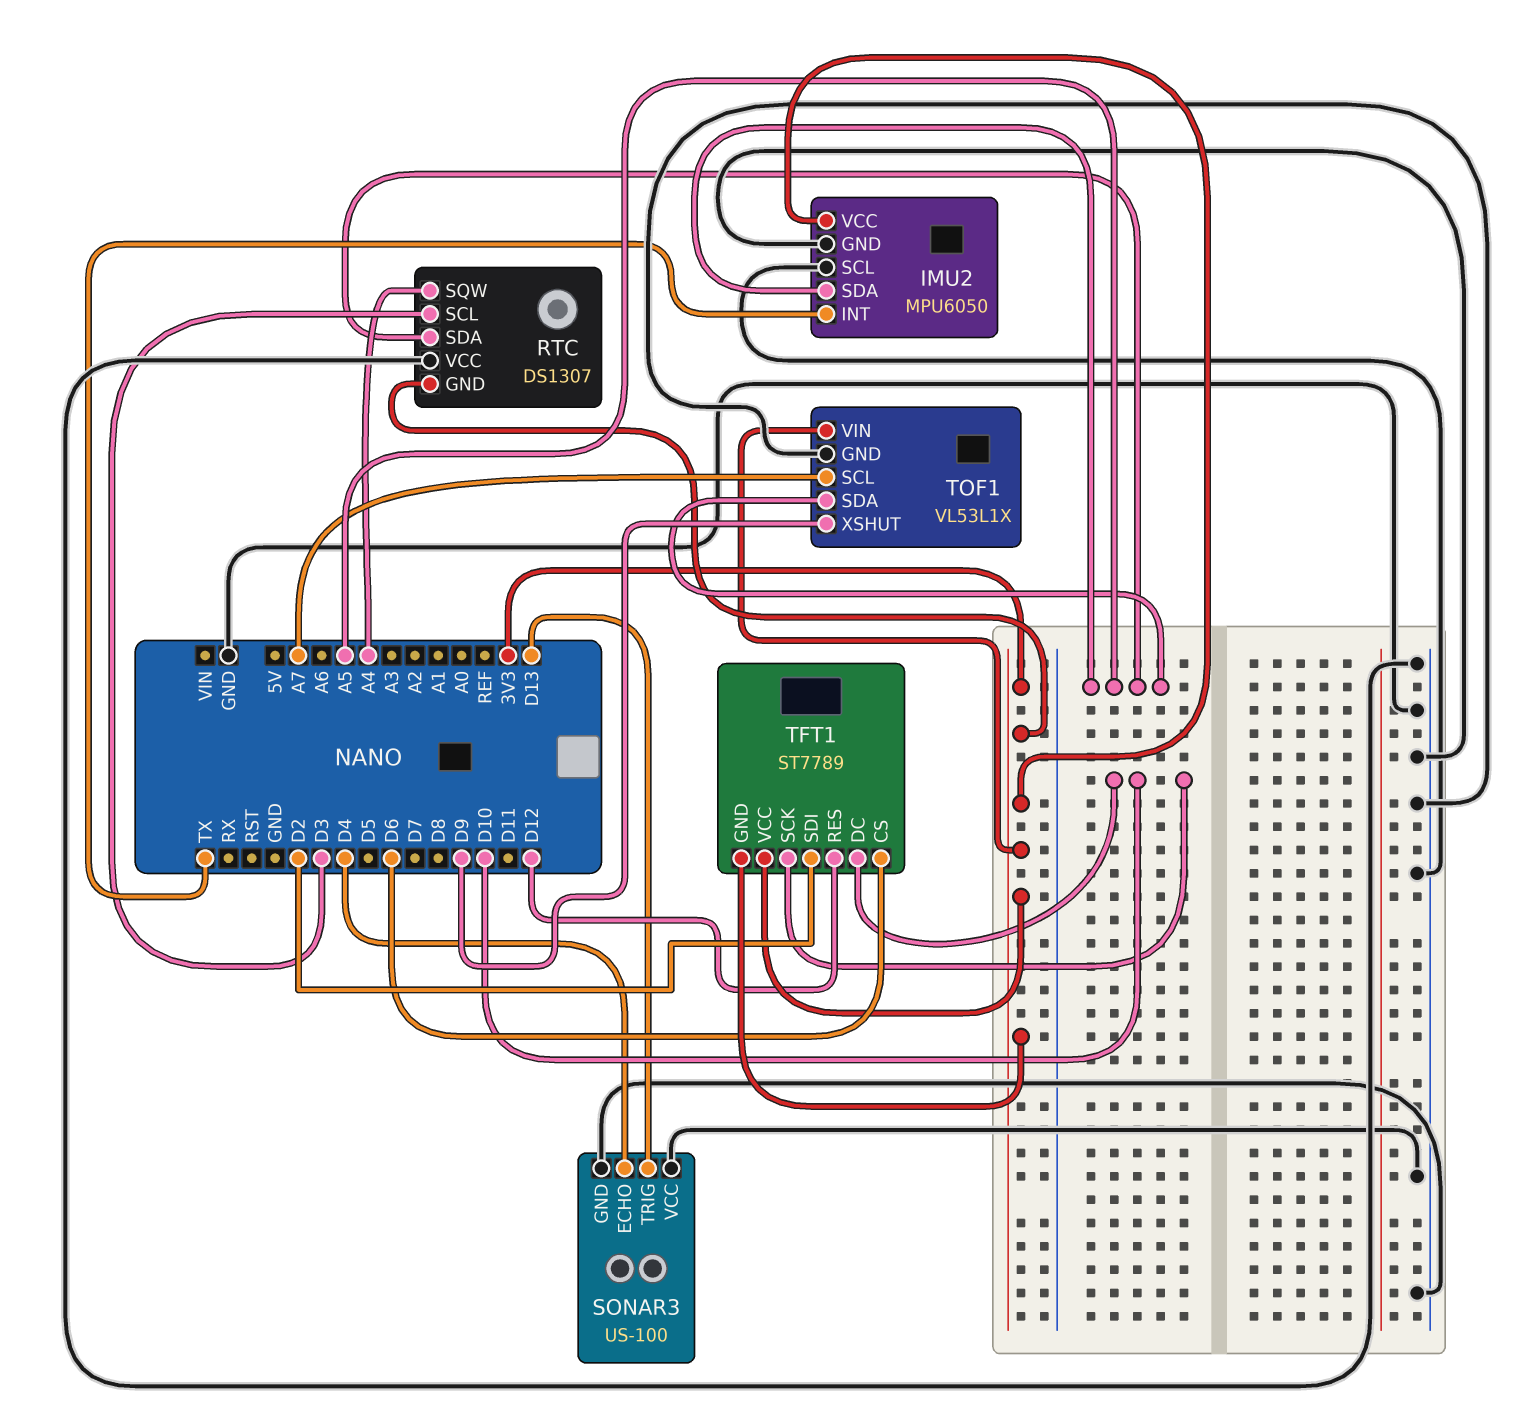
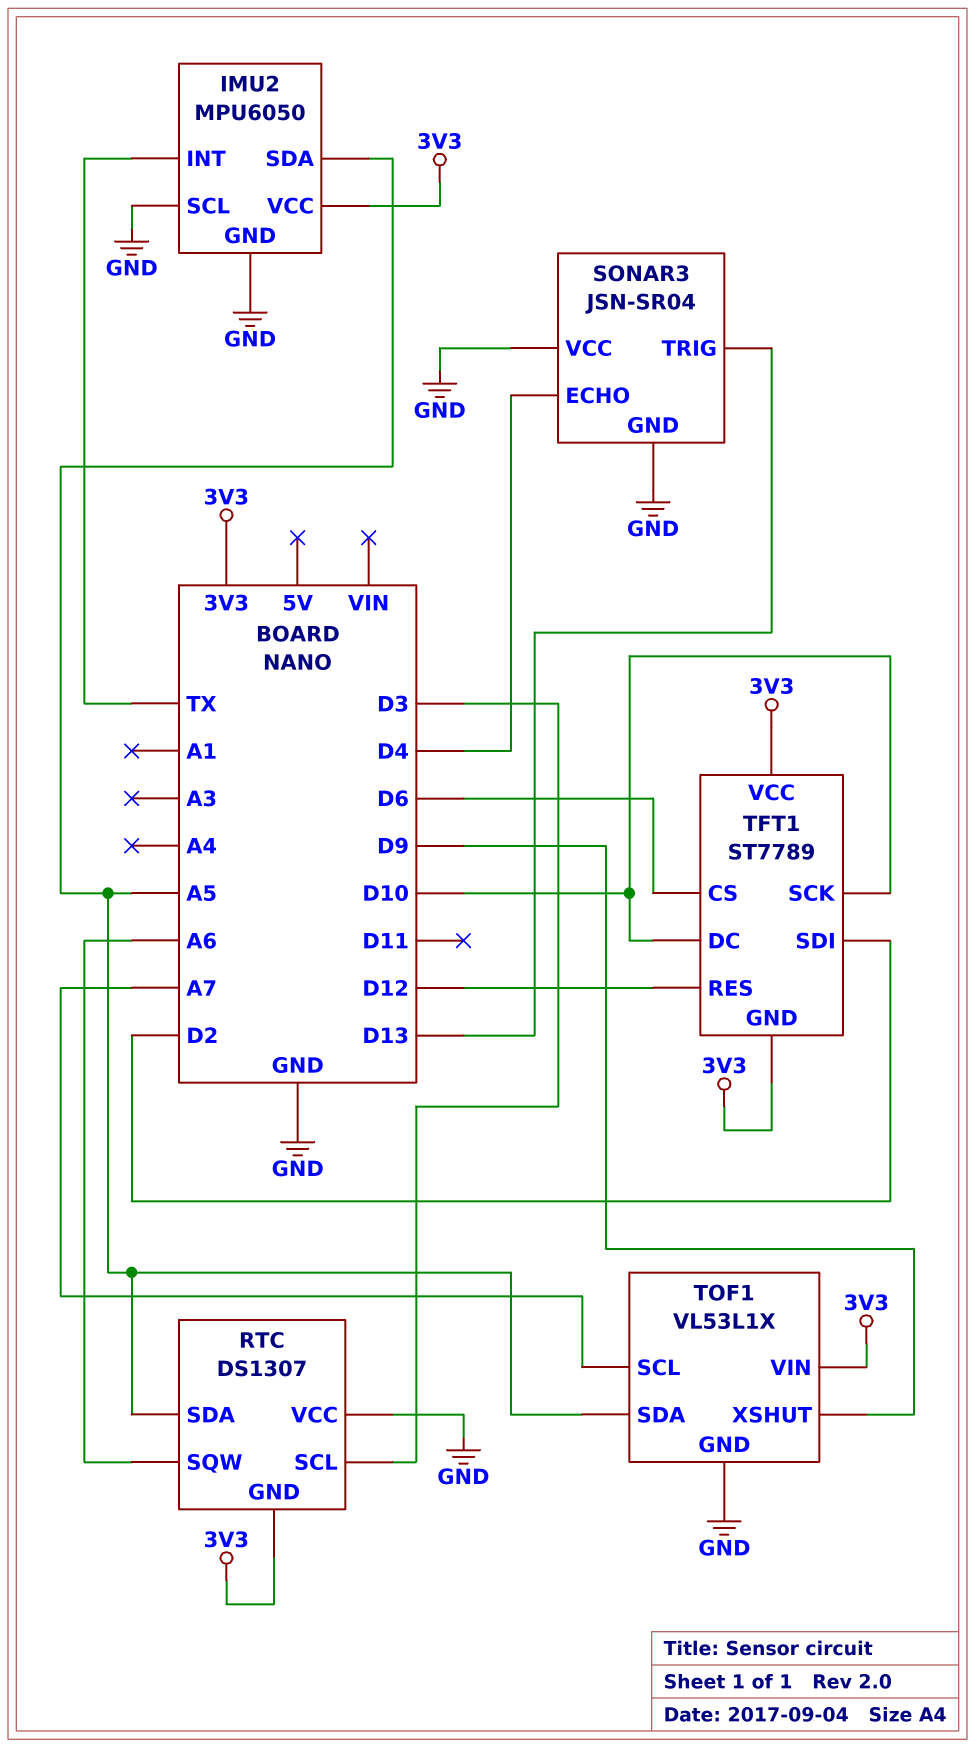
RTC pin SQW: A4 -> A6
SONAR3: US-100 -> JSN-SR04

